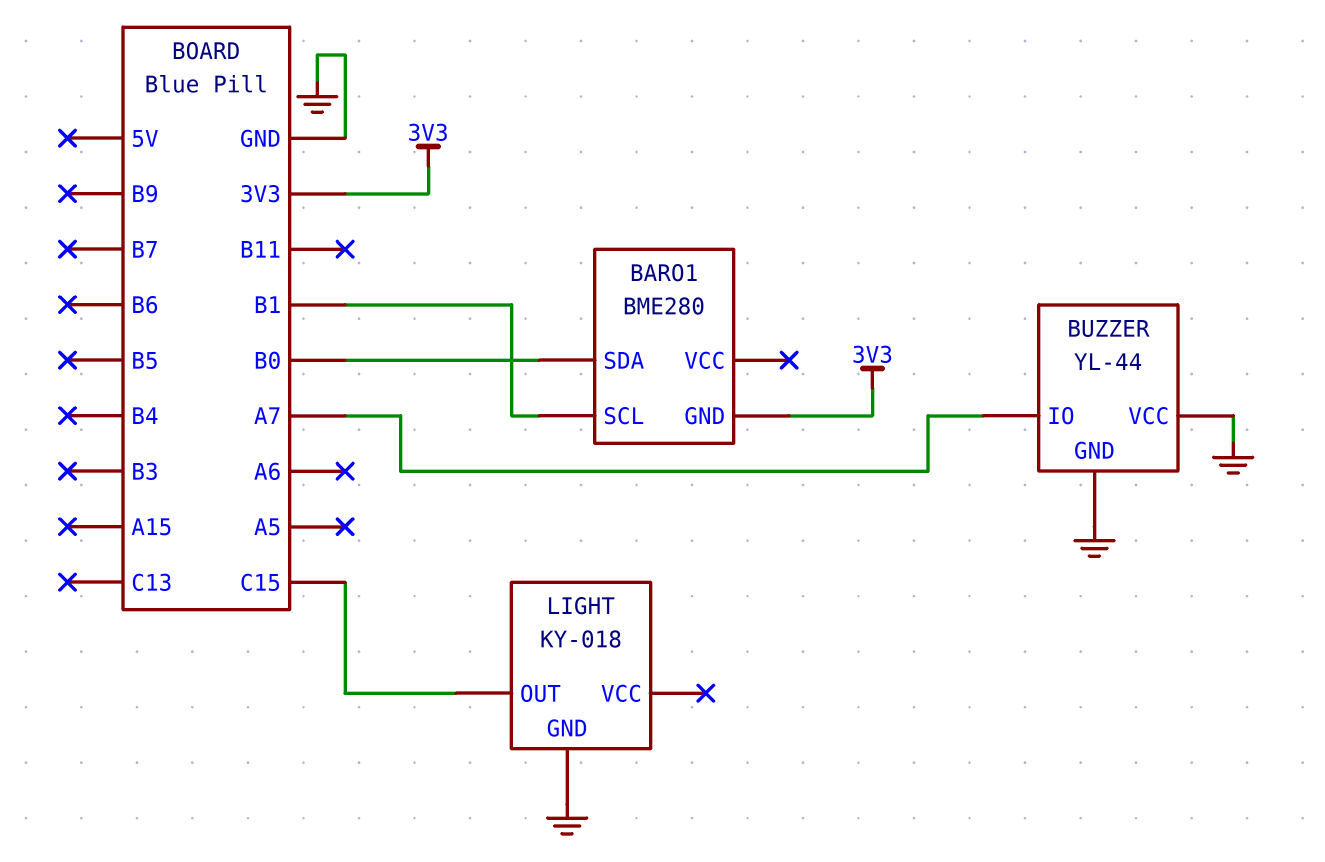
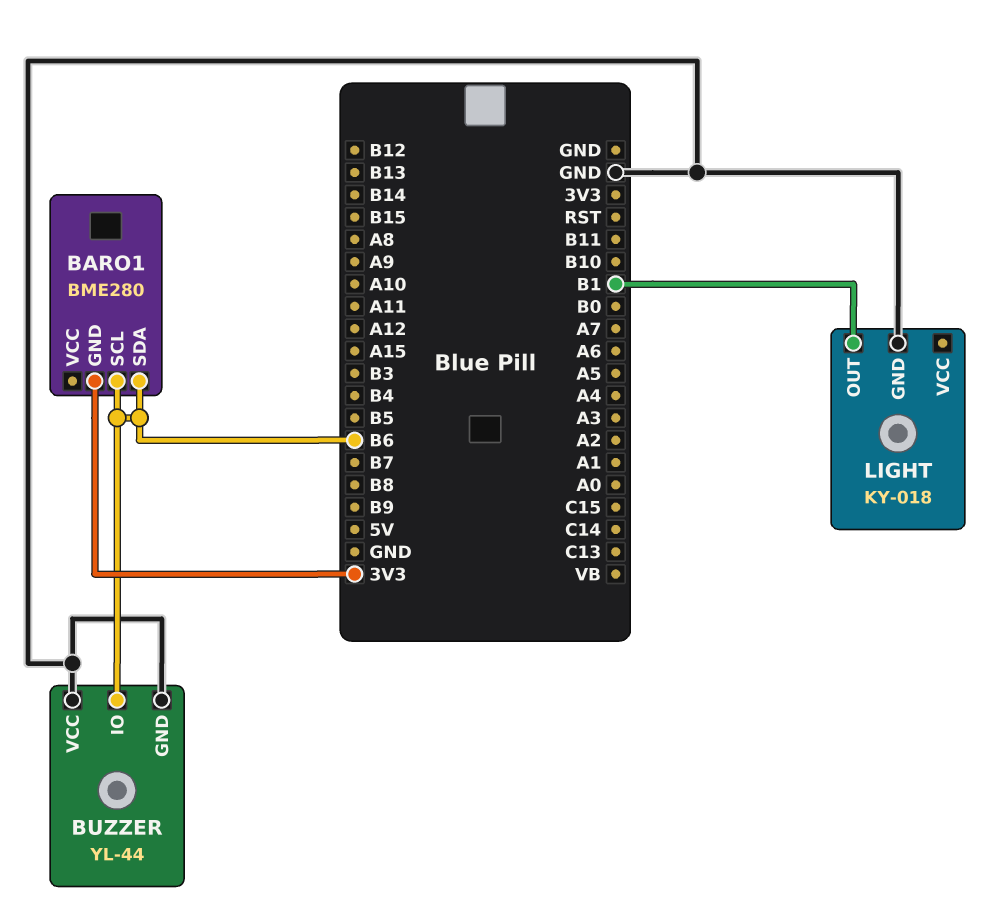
BARO1 pin SCL: B1 -> B6
BARO1 pin SDA: B0 -> B6
BUZZER pin IO: A7 -> B6
LIGHT pin OUT: C15 -> B1

